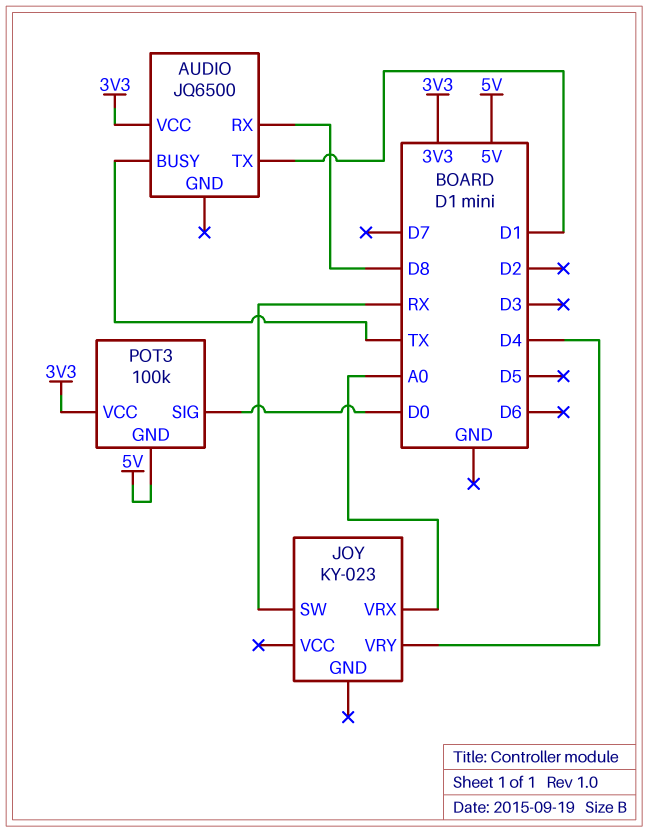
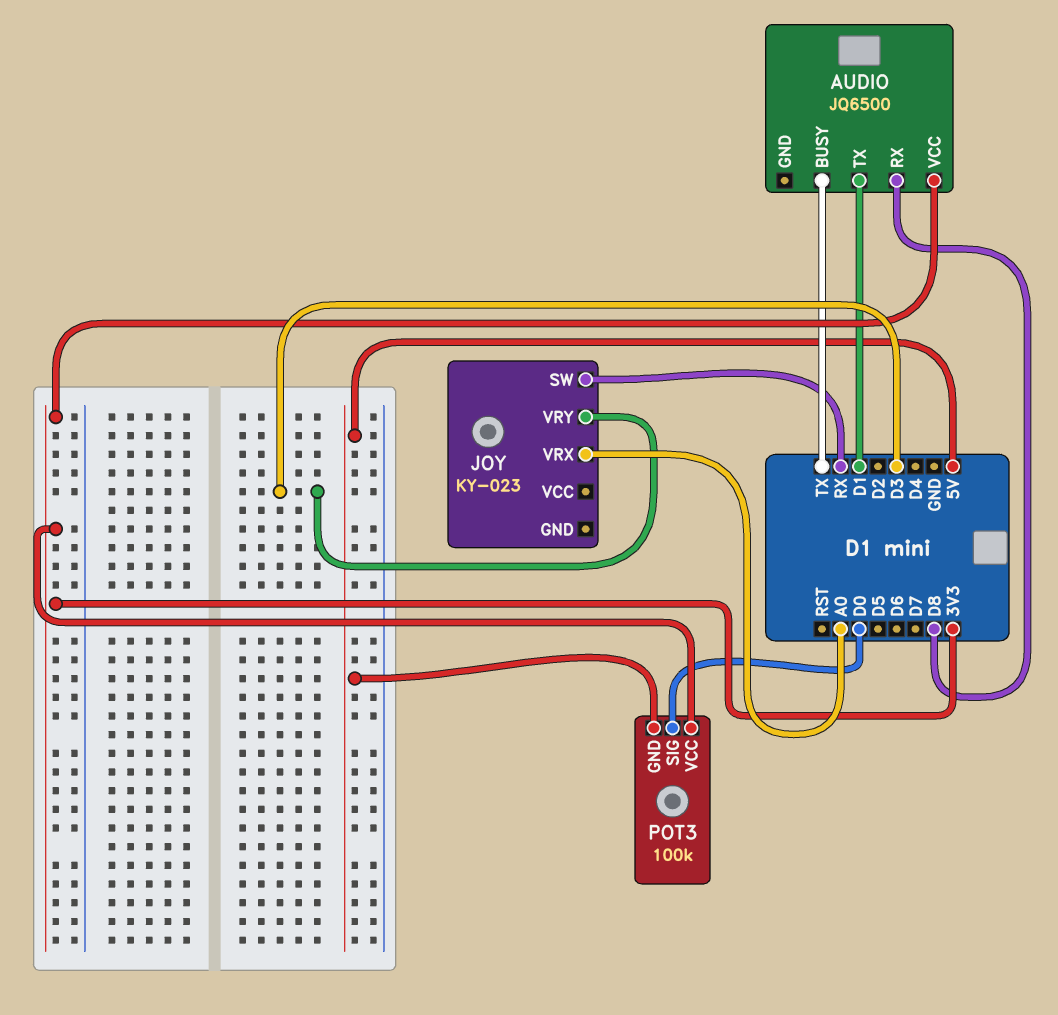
JOY pin VRY: D4 -> D3

